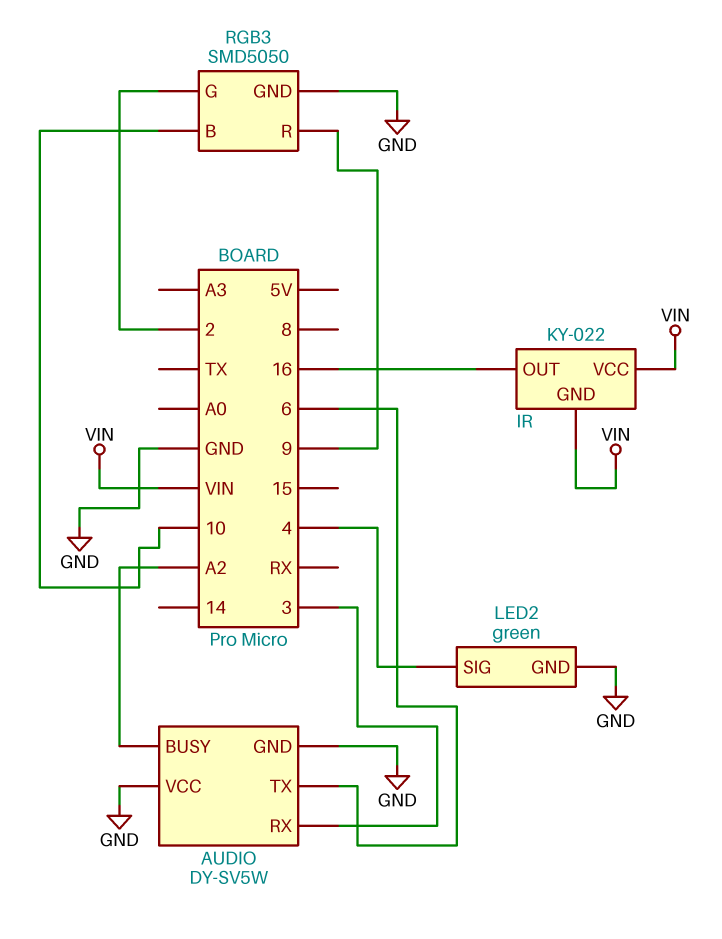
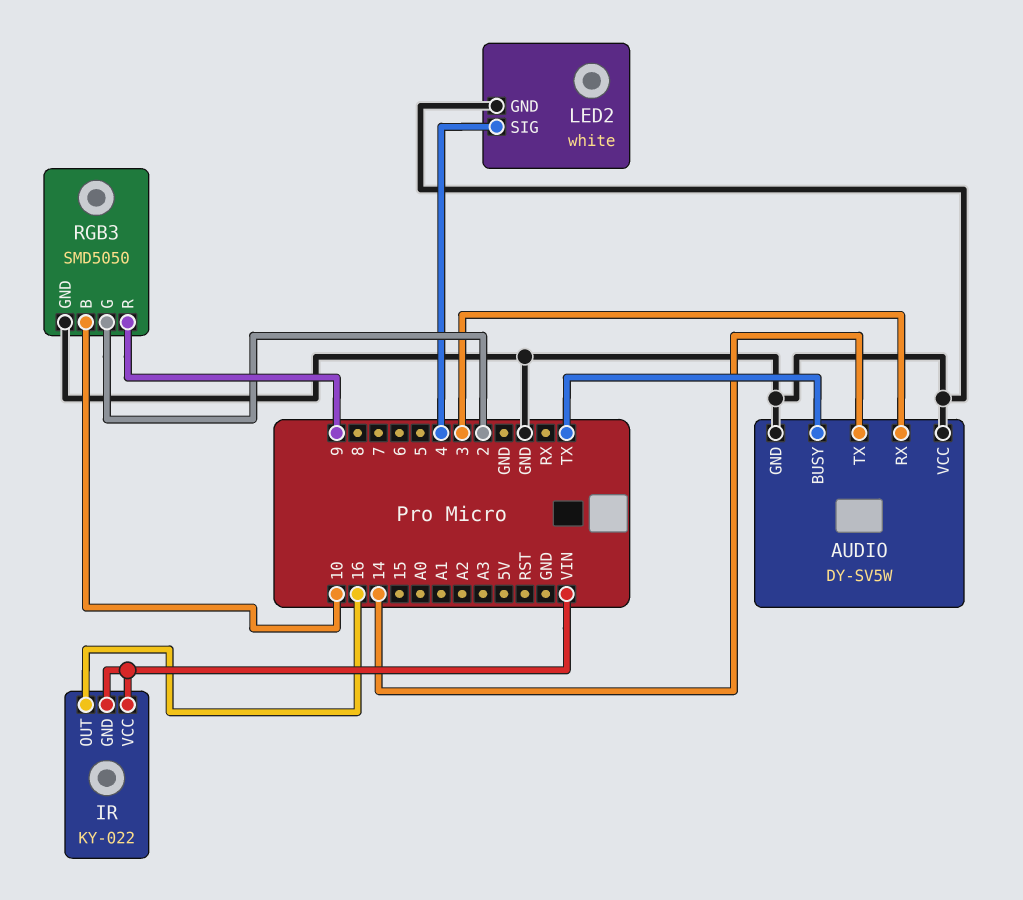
AUDIO pin BUSY: A2 -> TX
AUDIO pin TX: 6 -> 14
LED2: green -> white

